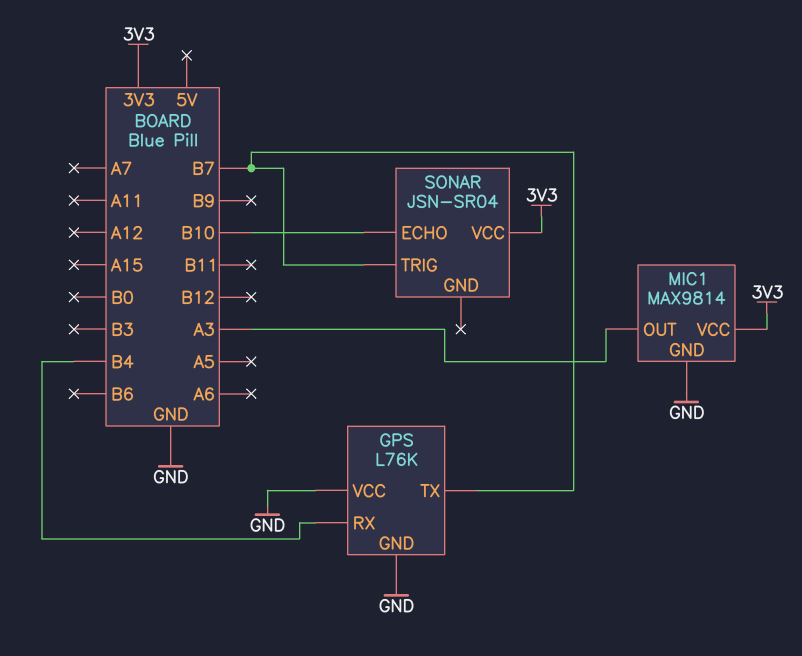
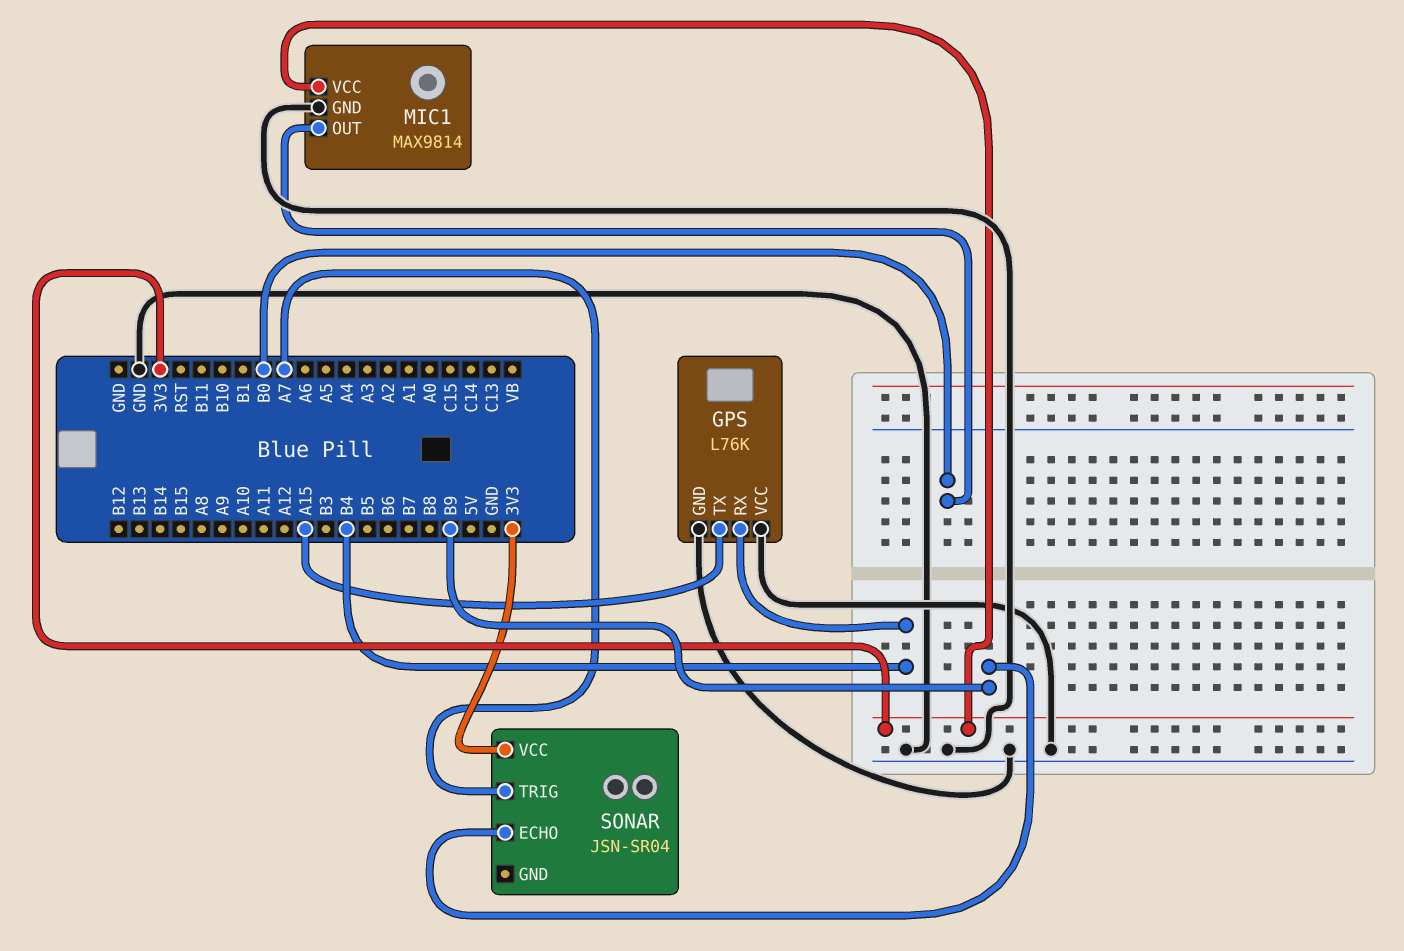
GPS pin TX: B7 -> A15
MIC1 pin OUT: A3 -> B0
SONAR pin ECHO: B10 -> B9
SONAR pin TRIG: B7 -> A7

